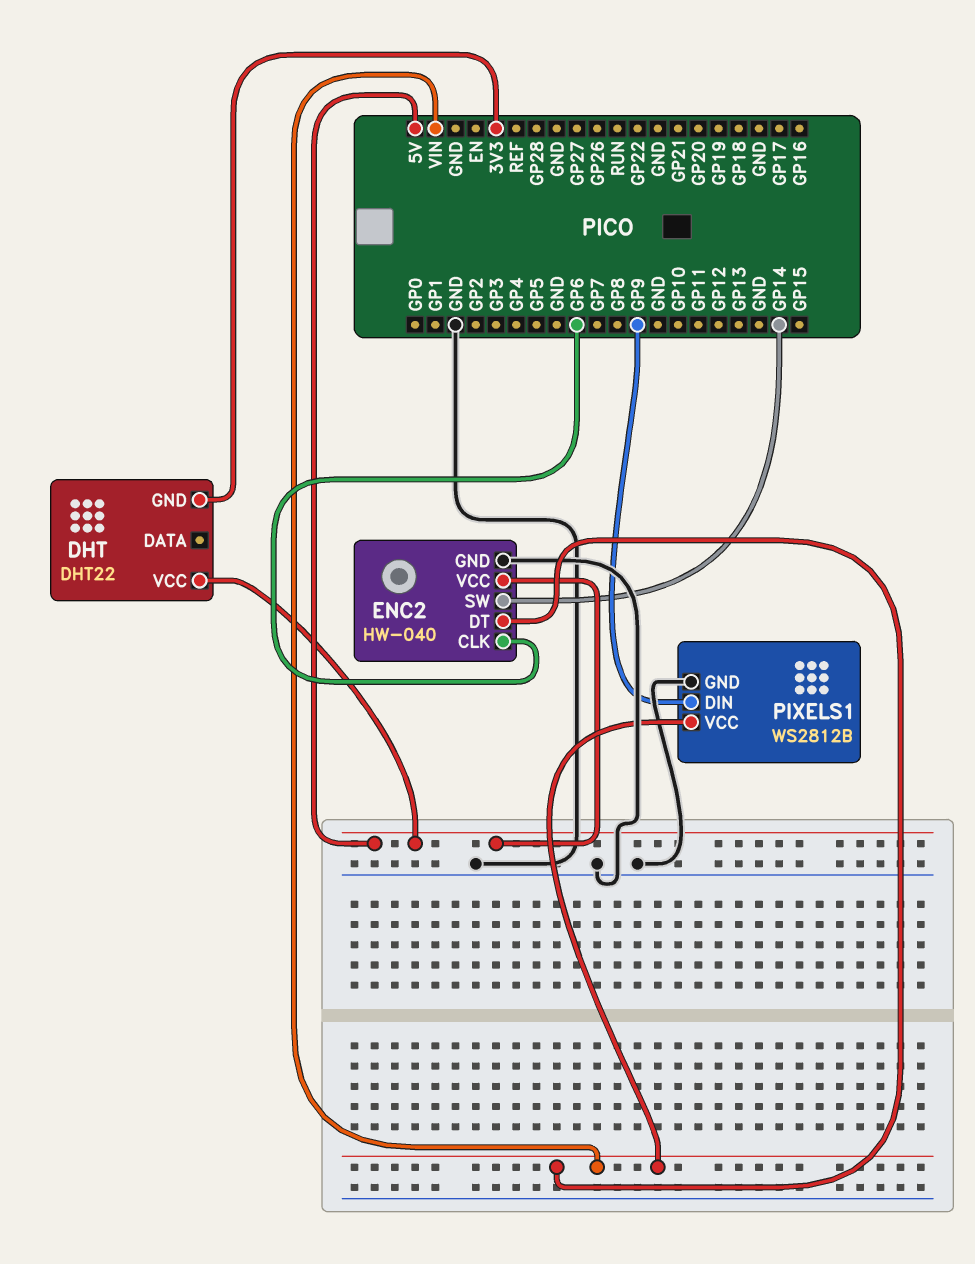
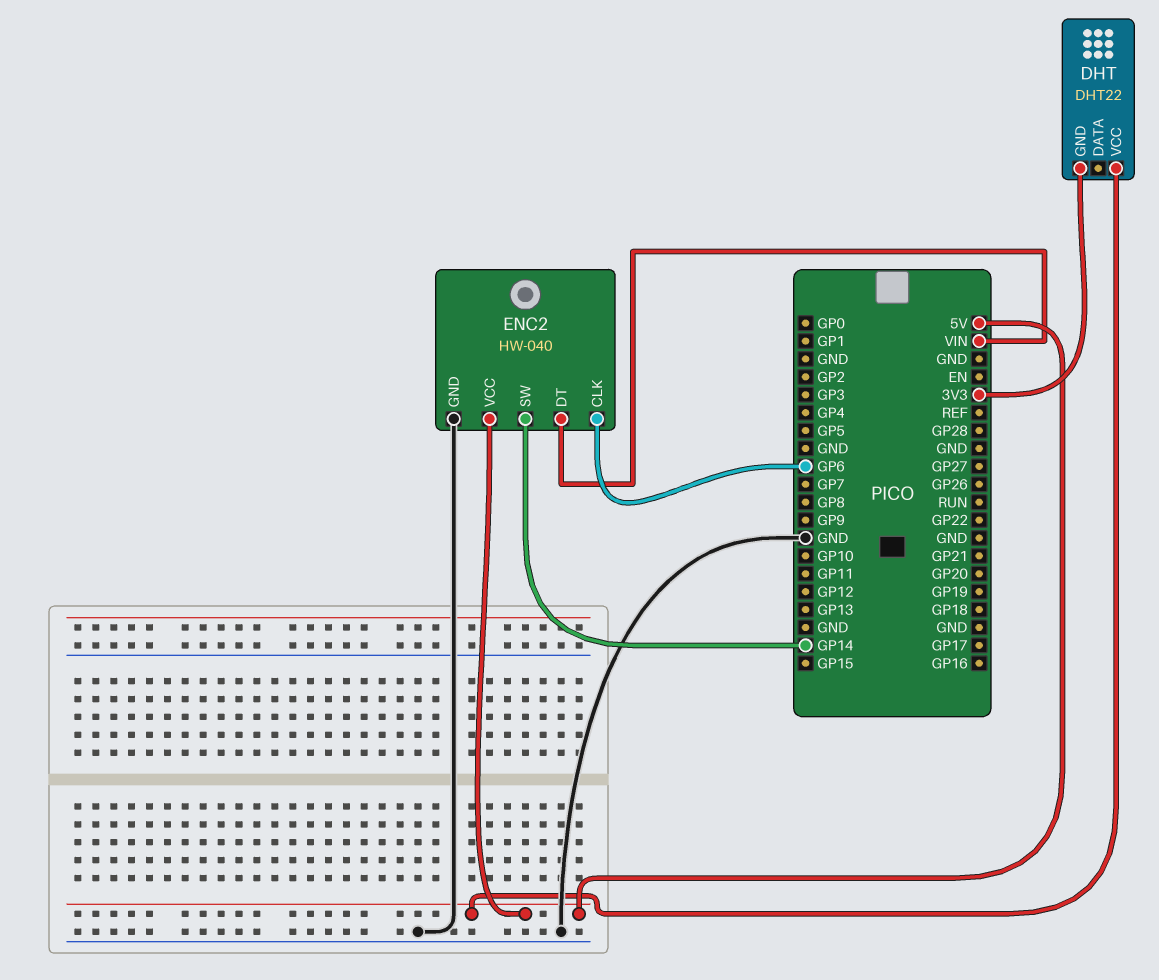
PIXELS1: WS2812B -> none
PIXELS1 pin DIN: GP9 -> none
PIXELS1 pin GND: GND -> none
PIXELS1 pin VCC: VIN -> none

